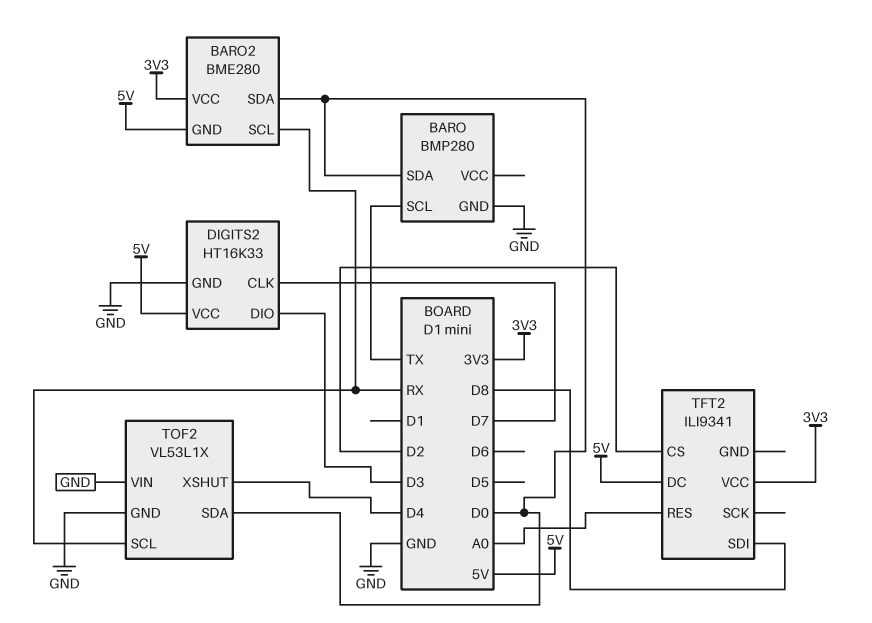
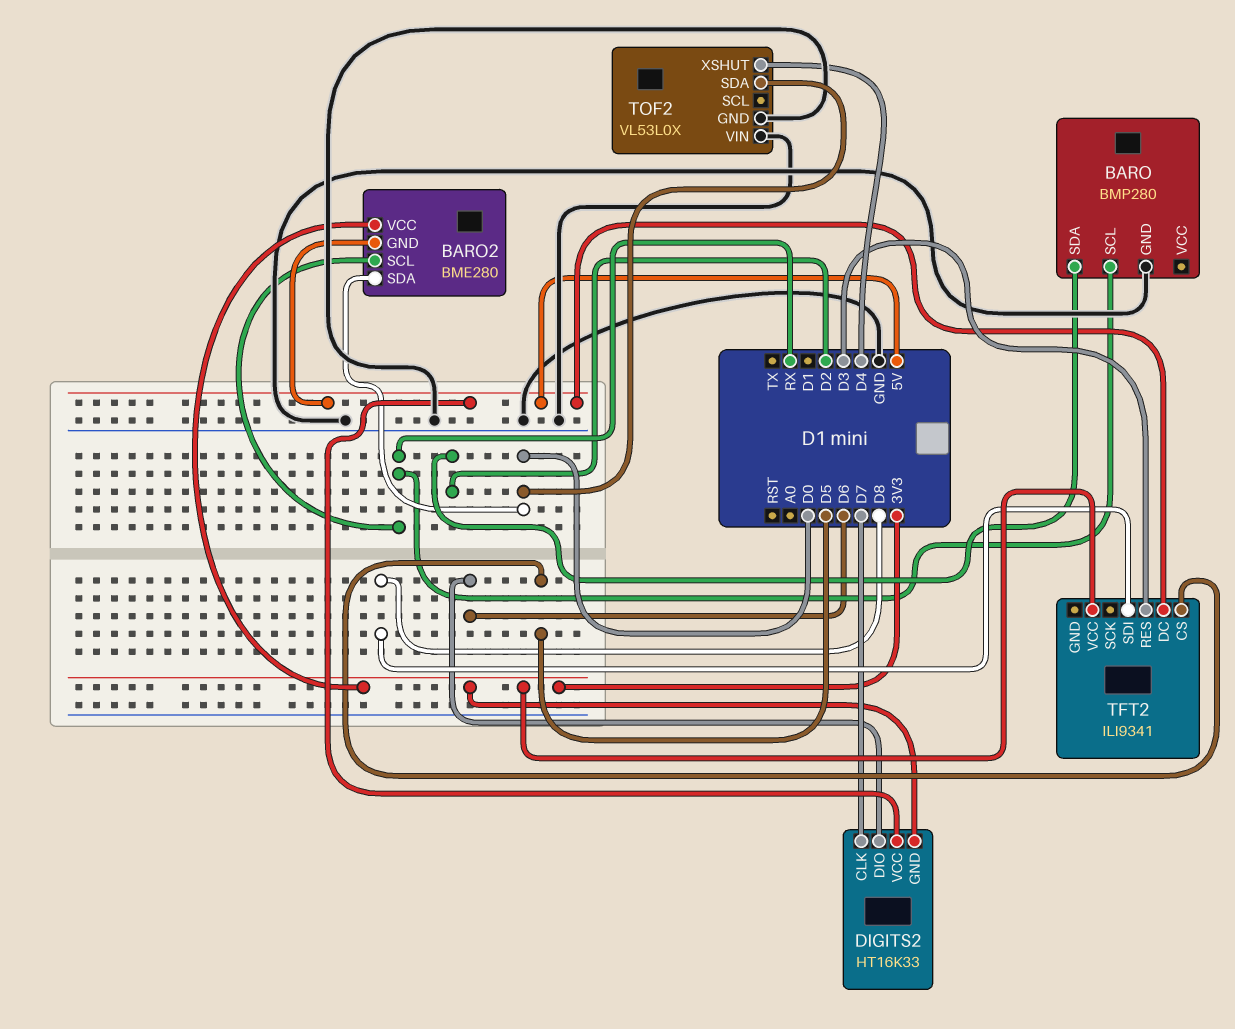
BARO pin SCL: TX -> RX
BARO pin SDA: D0 -> D2
DIGITS2 pin DIO: D3 -> D6
DIGITS2 pin GND: GND -> 3V3
TFT2 pin CS: D2 -> D5
TFT2 pin RES: A0 -> D3
TOF2: VL53L1X -> VL53L0X
TOF2 pin SCL: RX -> none

